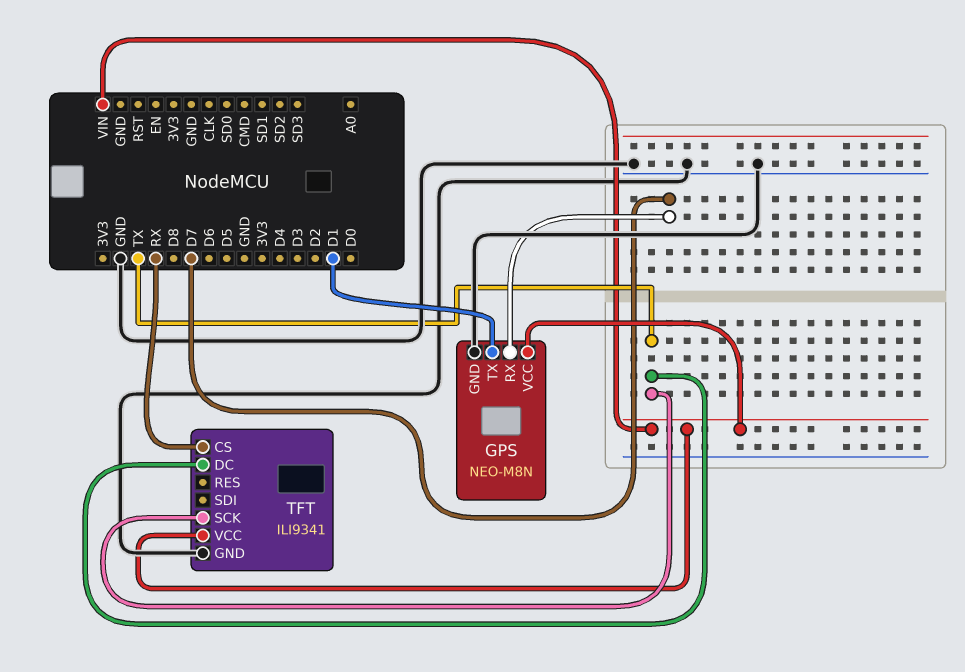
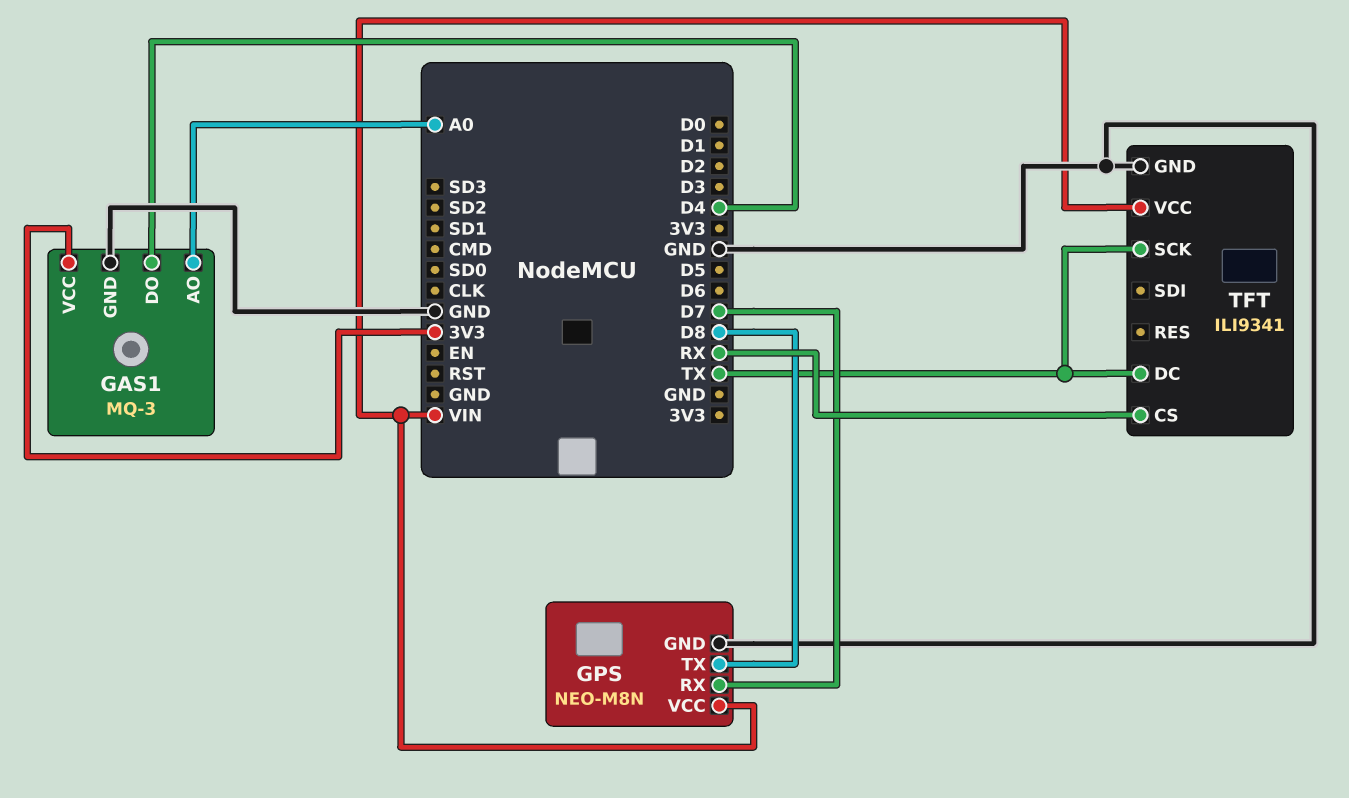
GAS1: none -> MQ-3
GAS1 pin AO: none -> A0
GAS1 pin DO: none -> D4
GAS1 pin GND: none -> GND
GAS1 pin VCC: none -> 3V3
GPS pin TX: D1 -> D8

